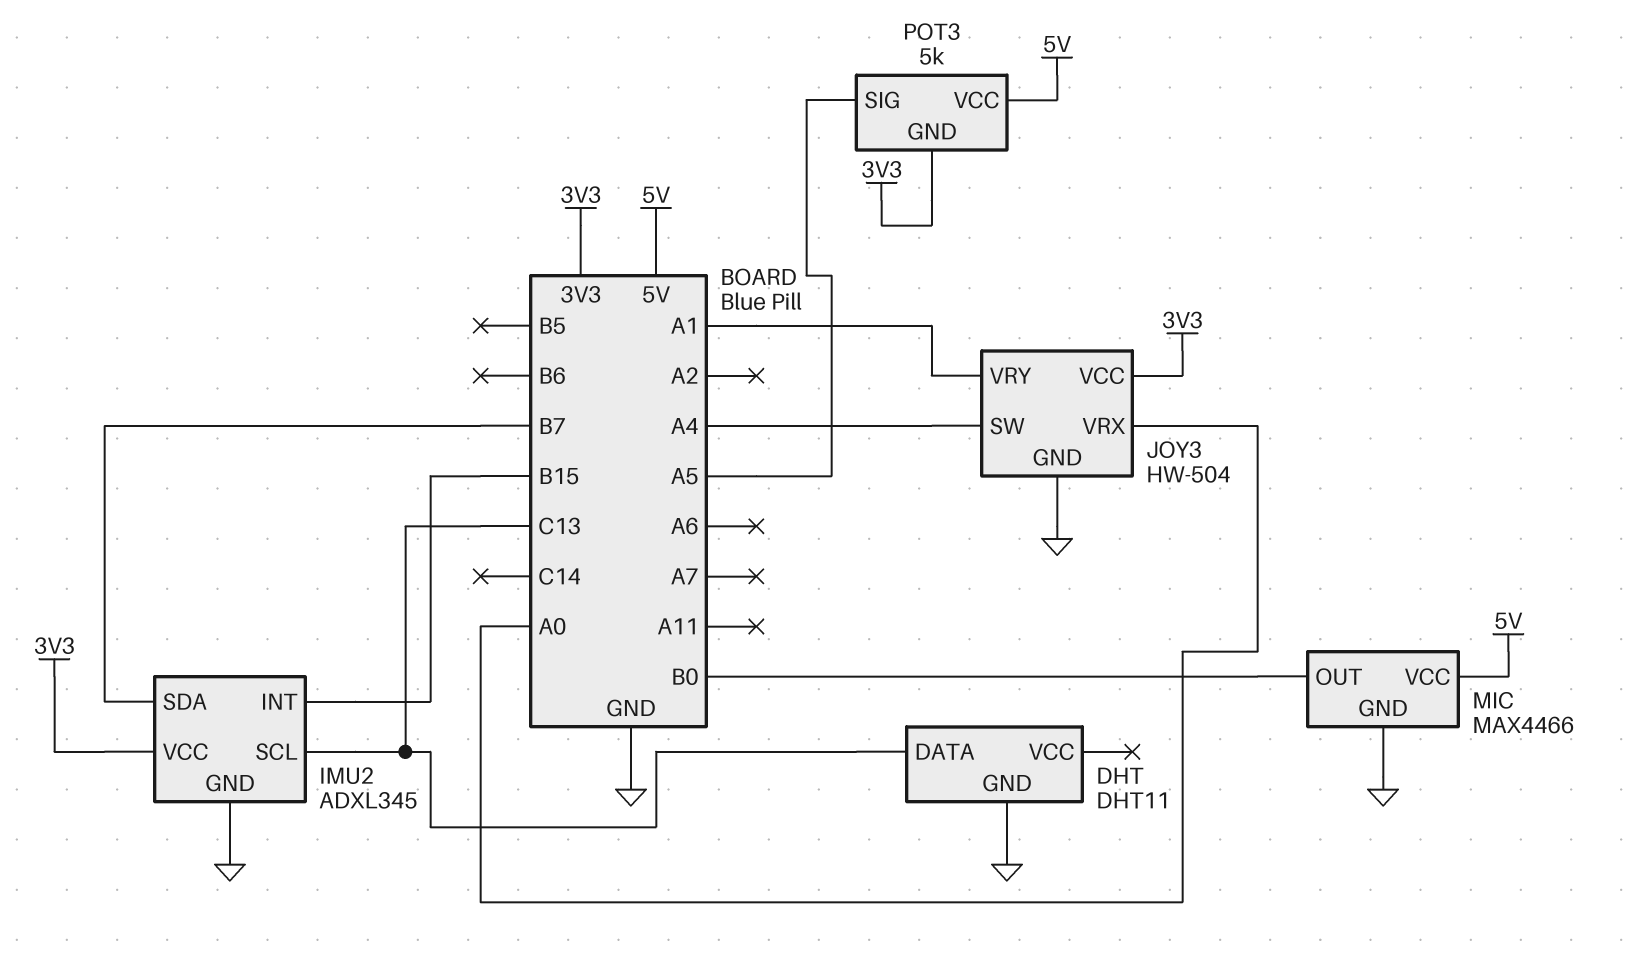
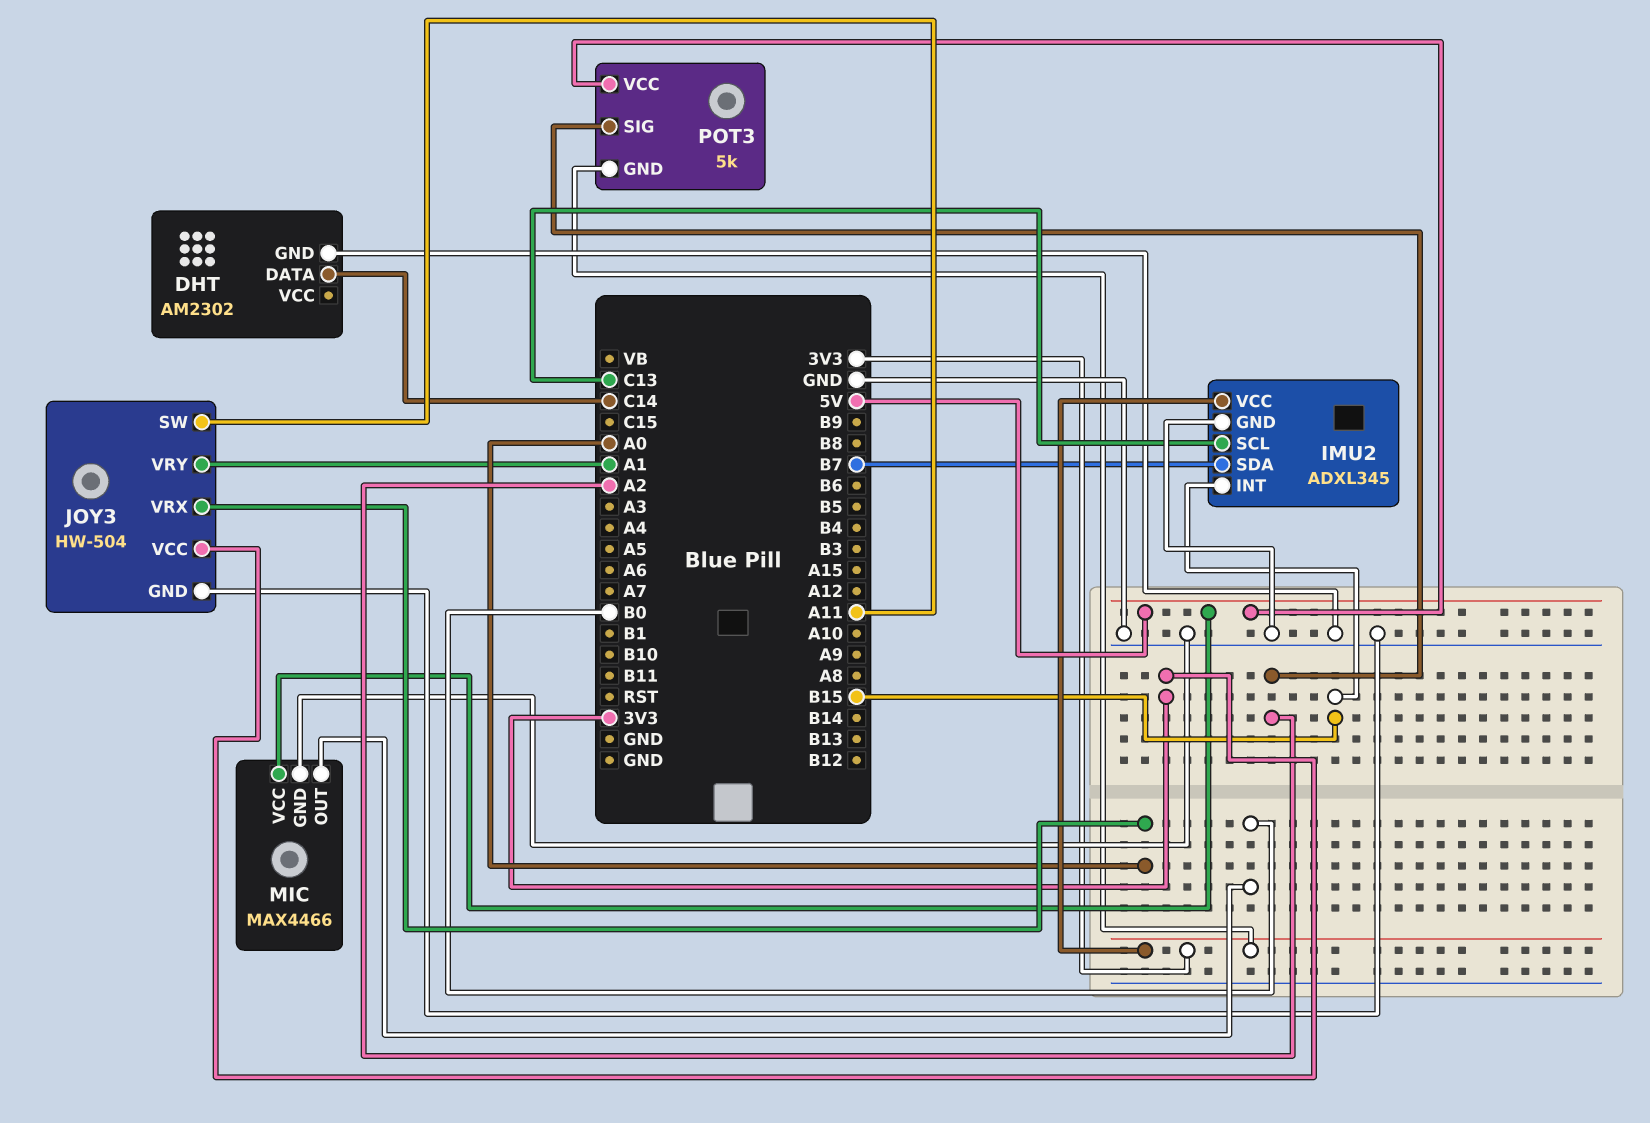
DHT: DHT11 -> AM2302
DHT pin DATA: C13 -> C14
JOY3 pin SW: A4 -> A11
POT3 pin SIG: A5 -> A2

